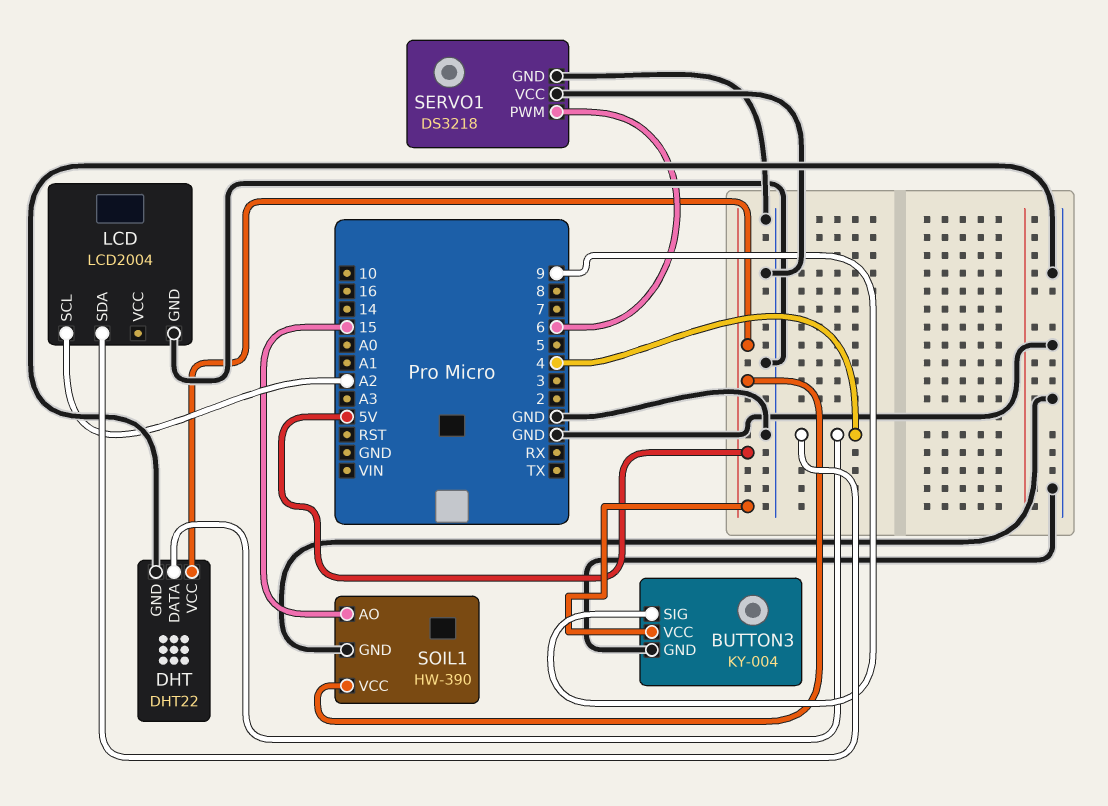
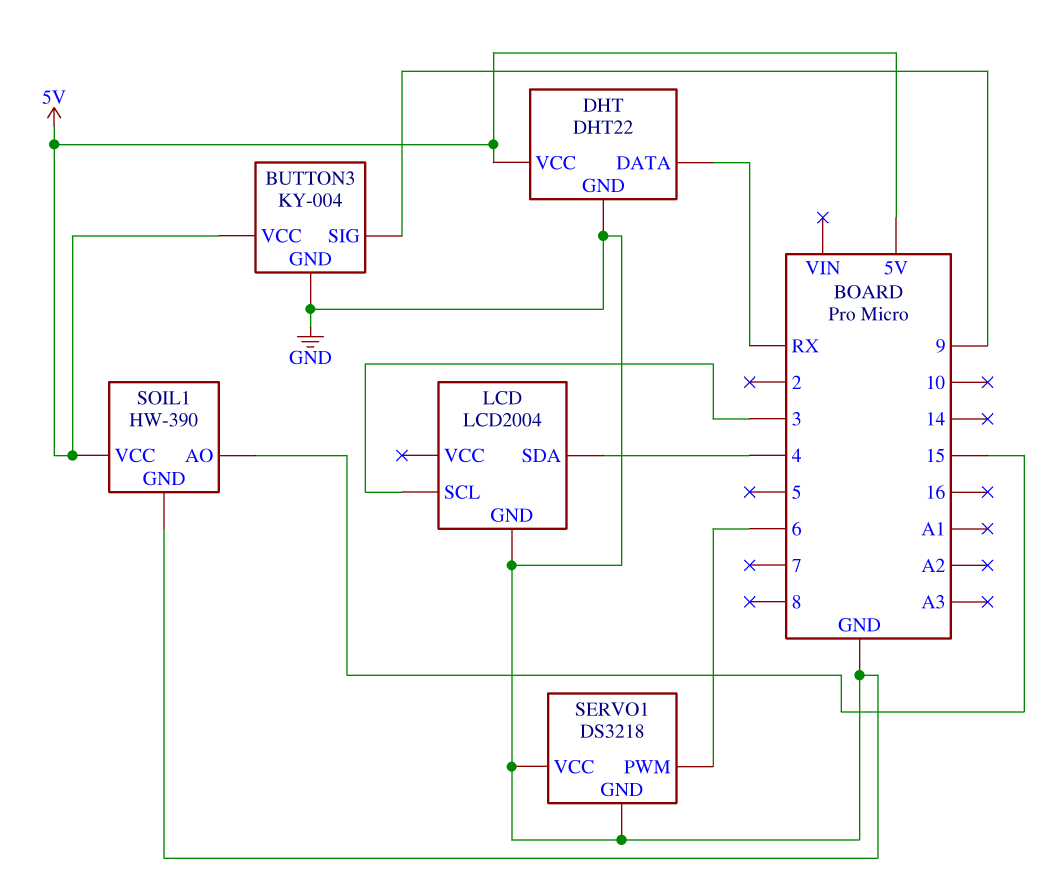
DHT pin DATA: 4 -> RX
LCD pin SCL: A2 -> 3

